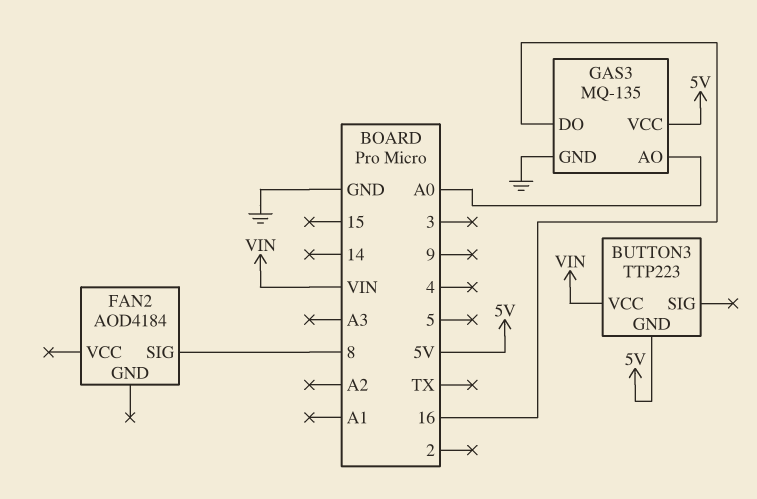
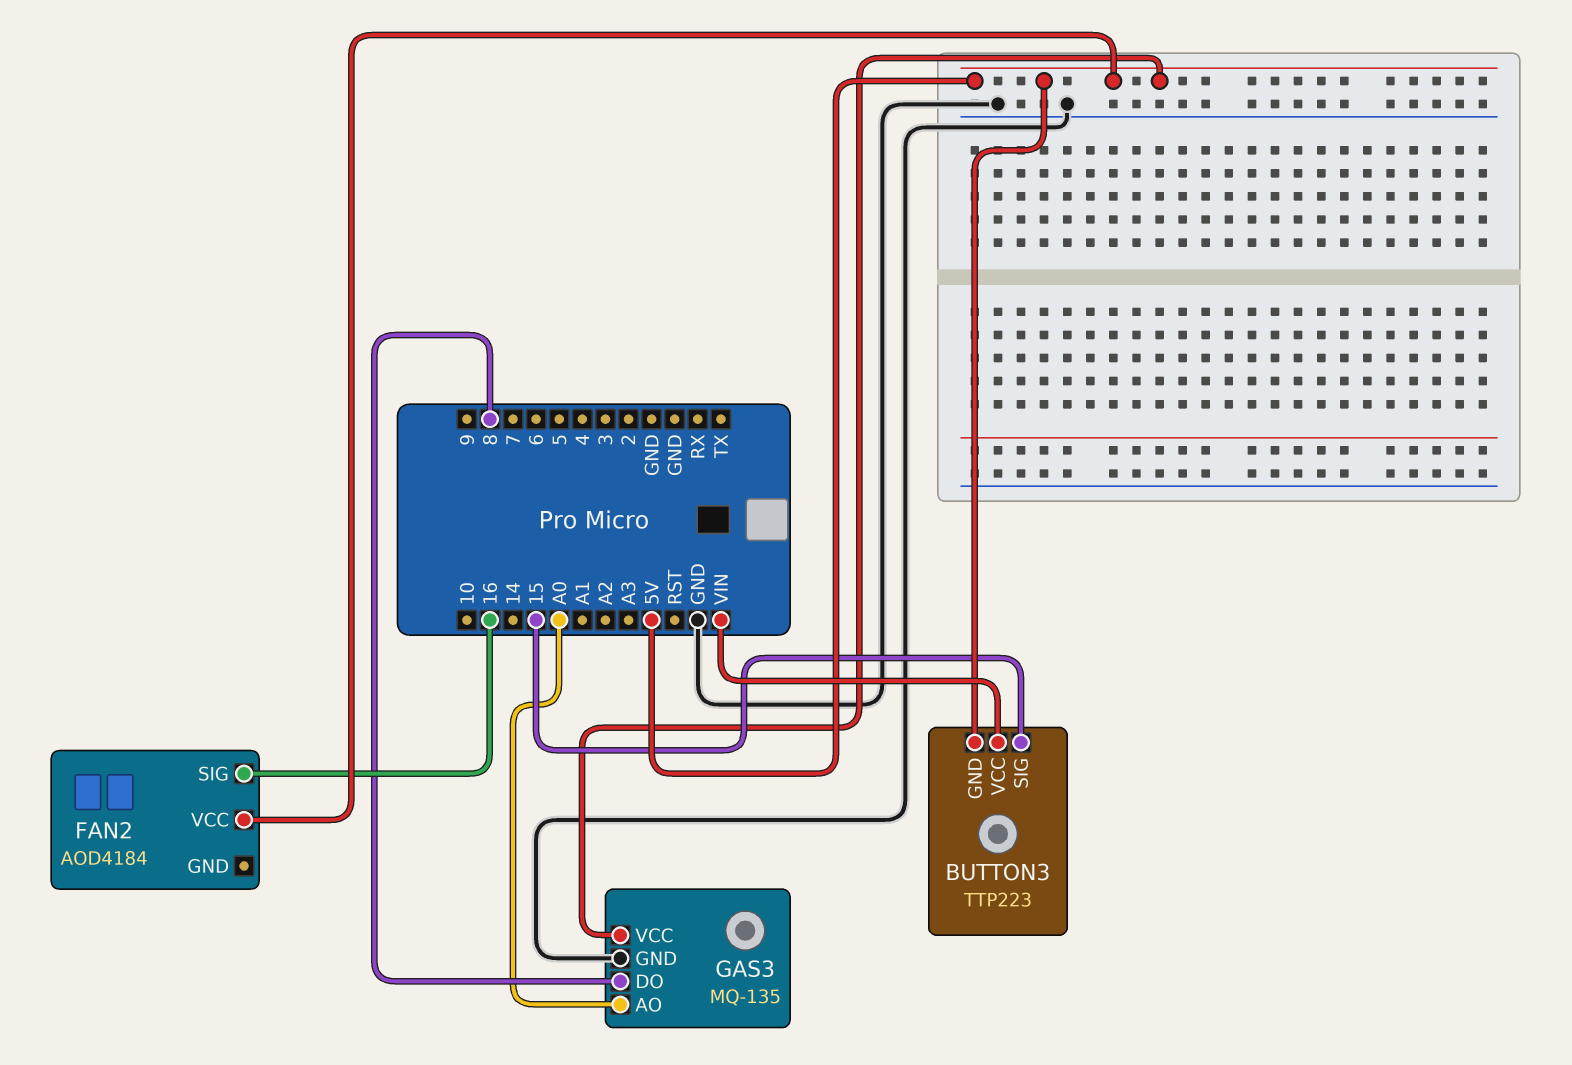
BUTTON3 pin SIG: none -> 15
FAN2 pin SIG: 8 -> 16
FAN2 pin VCC: none -> 5V
GAS3 pin DO: 16 -> 8

